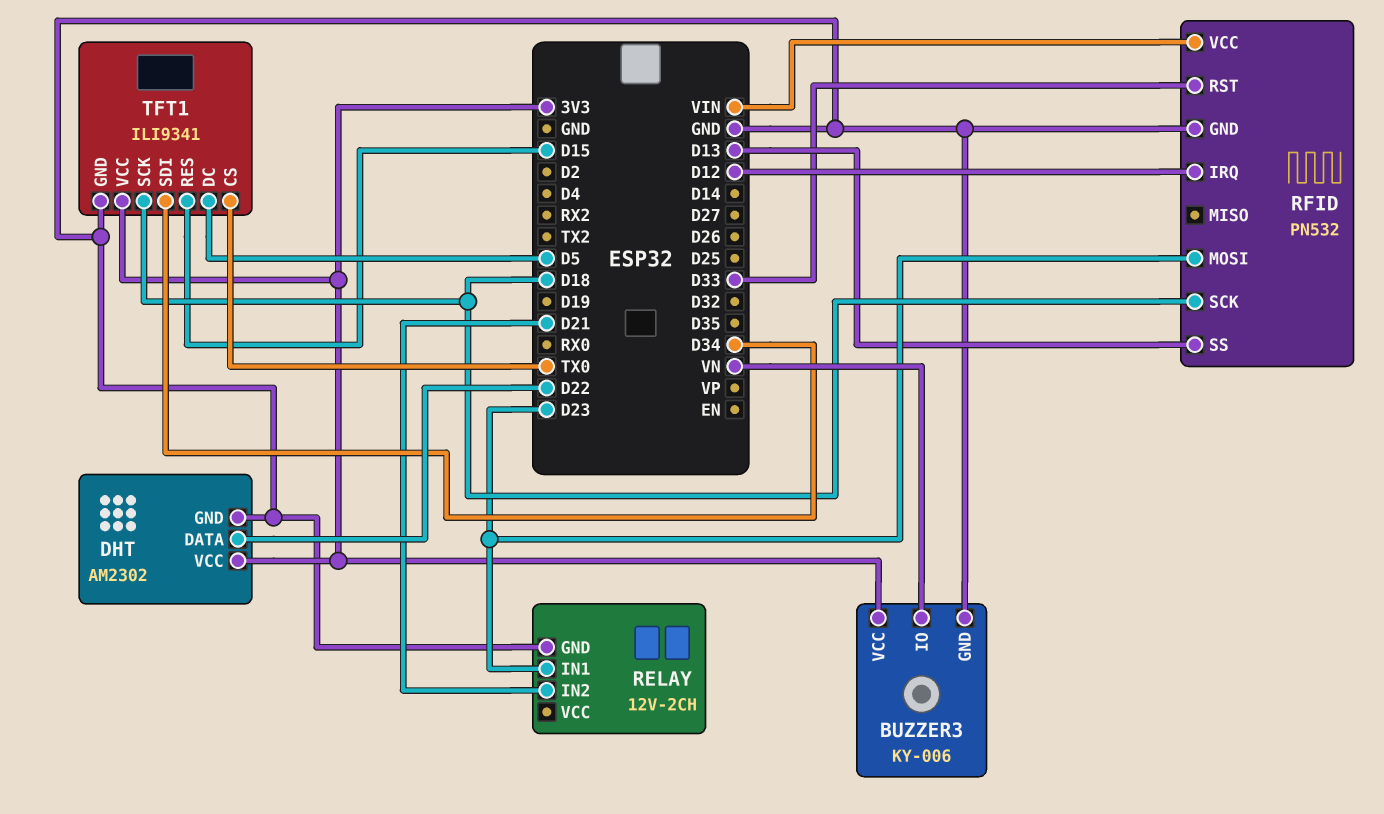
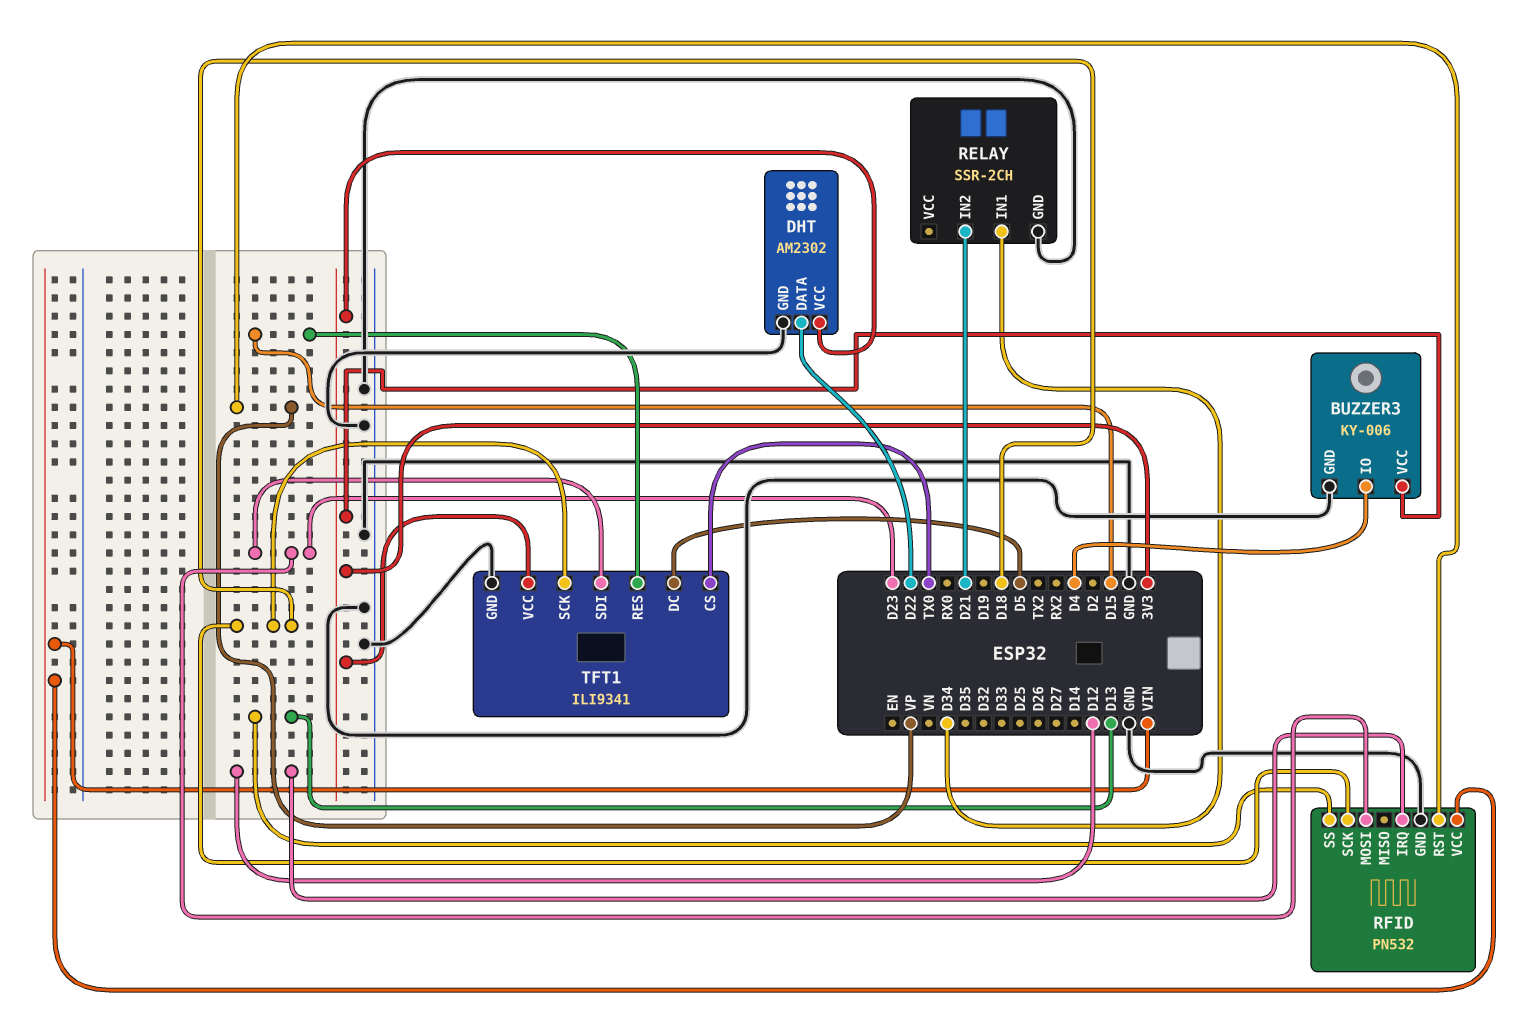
BUZZER3 pin IO: VN -> D4
RELAY: 12V-2CH -> SSR-2CH
RELAY pin IN1: D23 -> D34
RFID pin RST: D33 -> VP
TFT1 pin SDI: D34 -> D23

